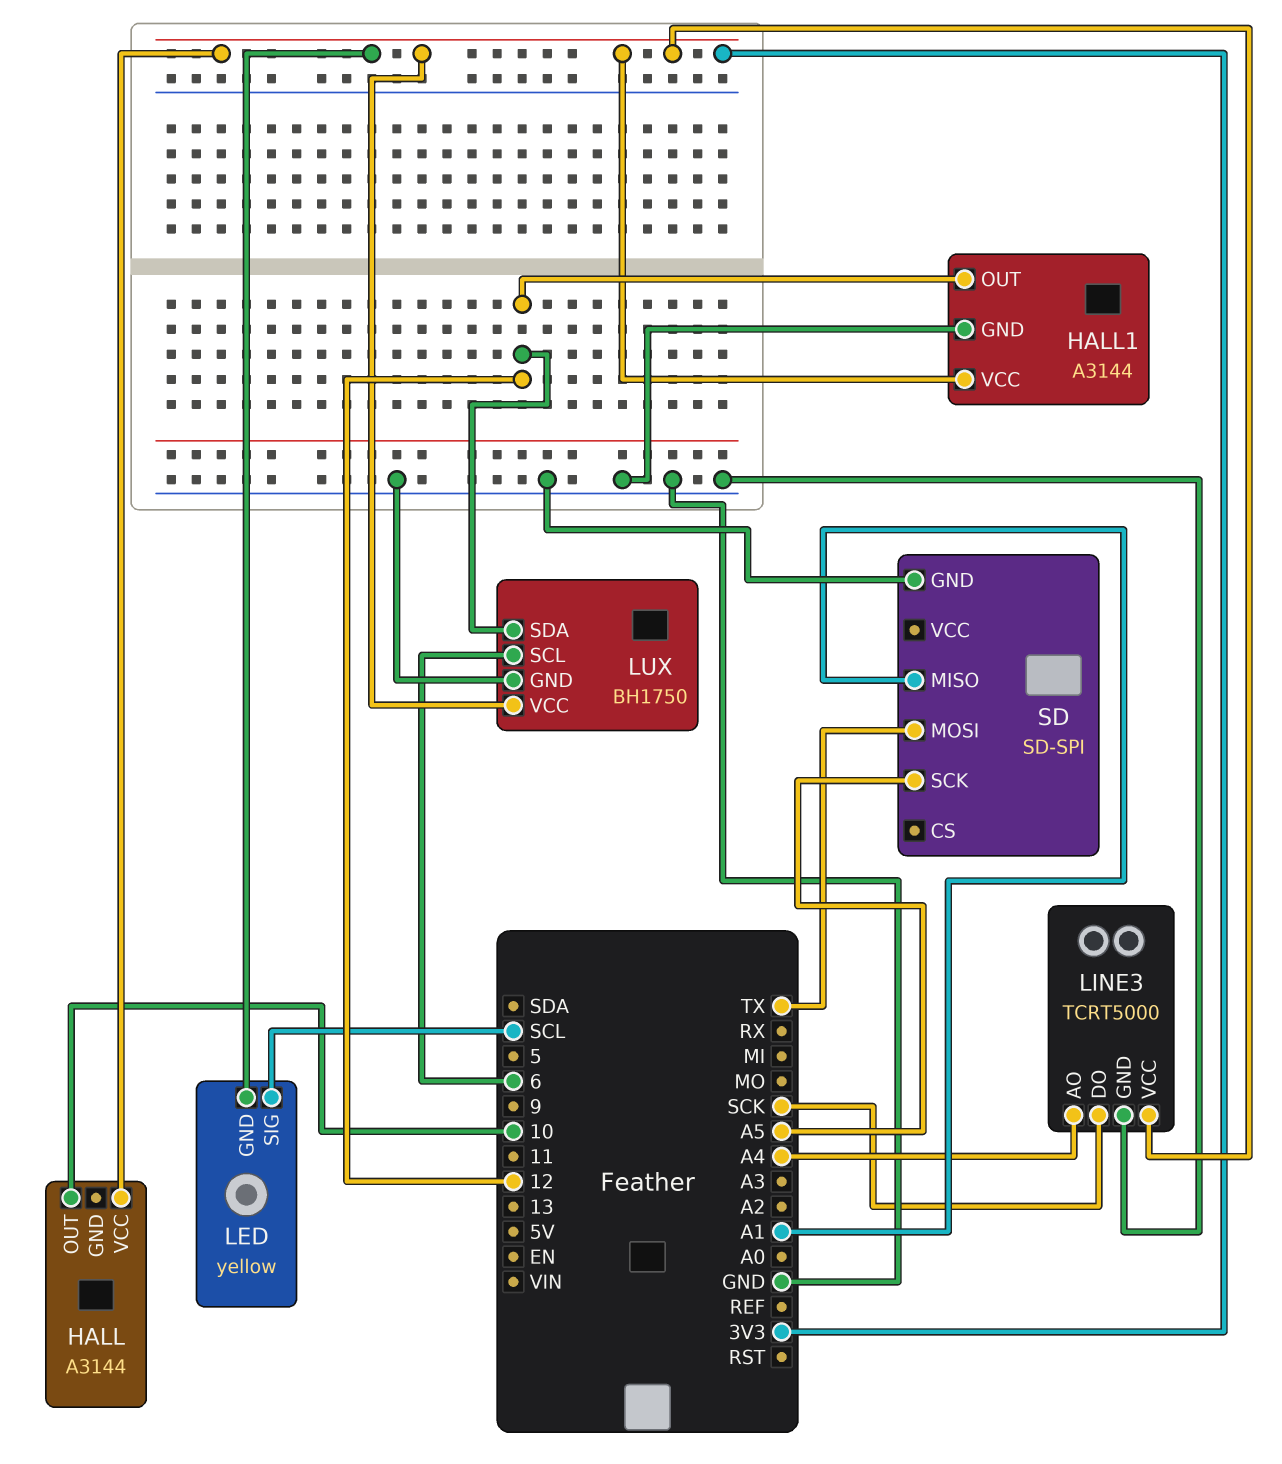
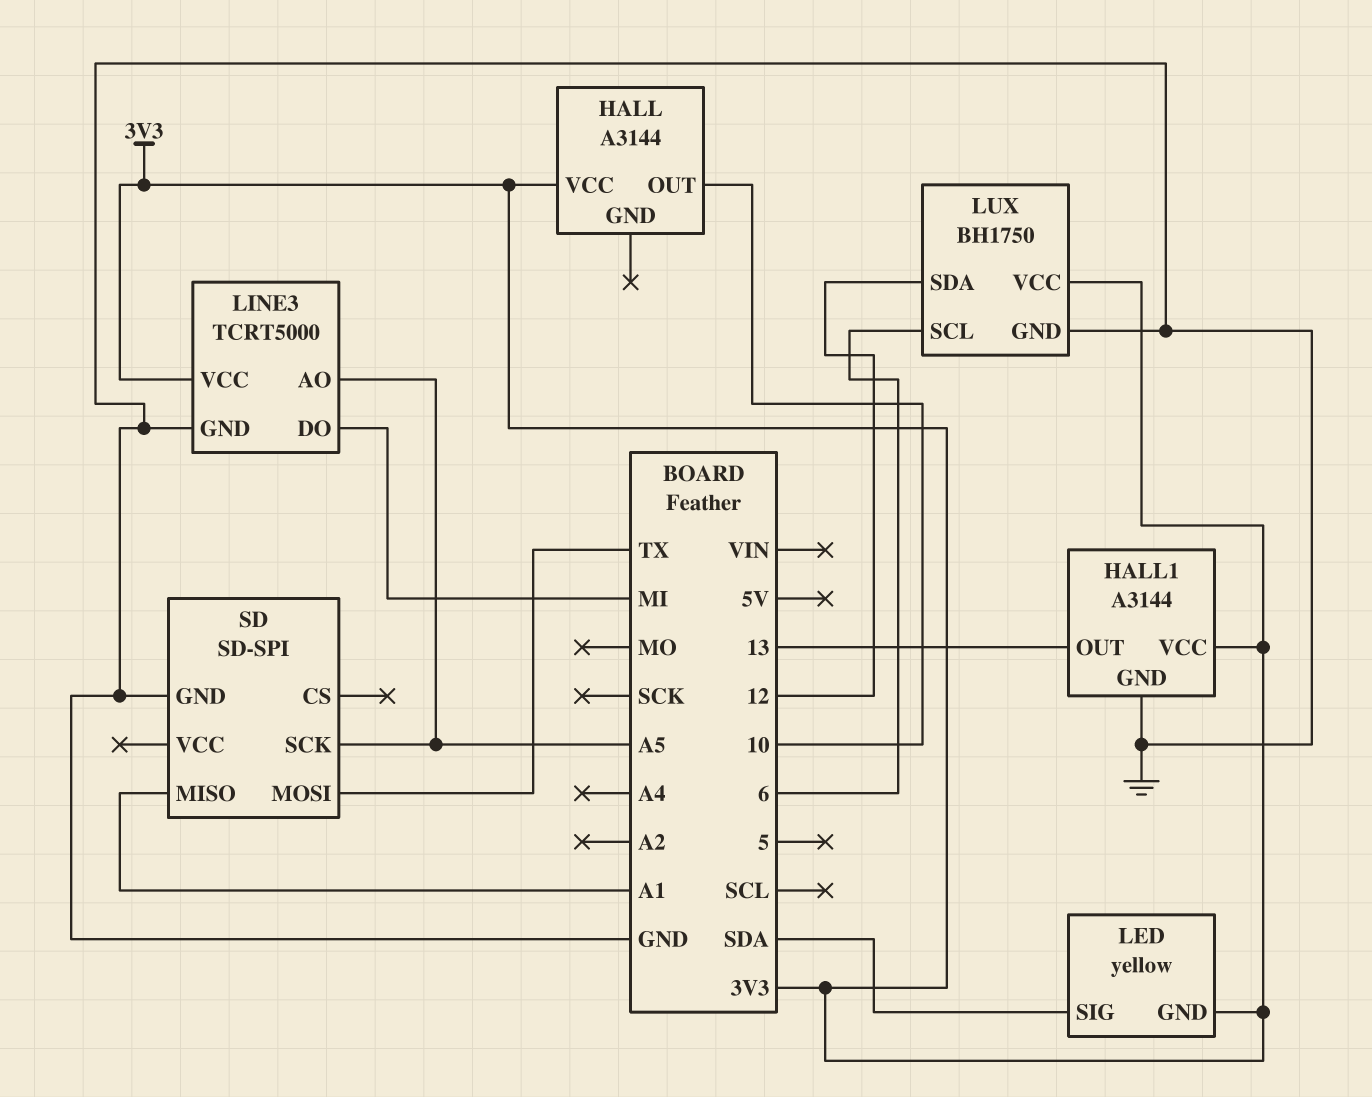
HALL1 pin OUT: 12 -> 13
LED pin SIG: SCL -> SDA
LINE3 pin AO: A4 -> A5
LINE3 pin DO: SCK -> MI

